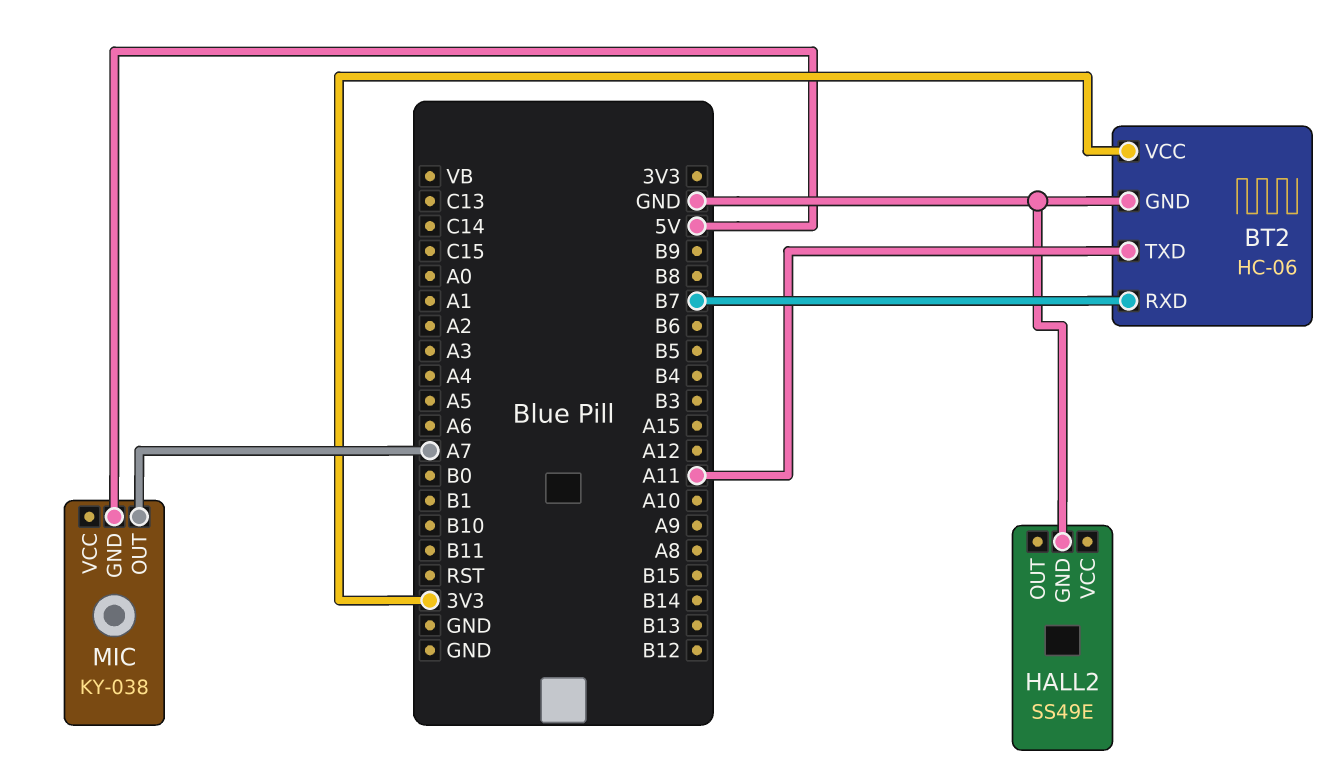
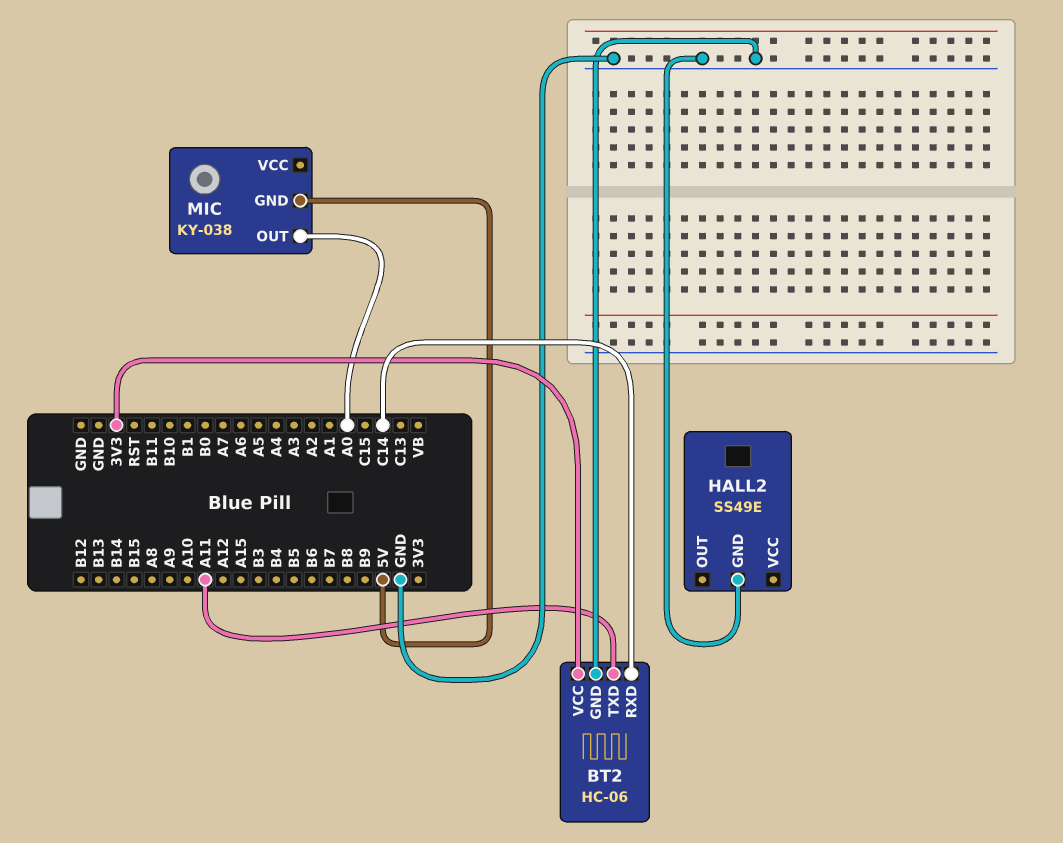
BT2 pin RXD: B7 -> C14
MIC pin OUT: A7 -> A0

